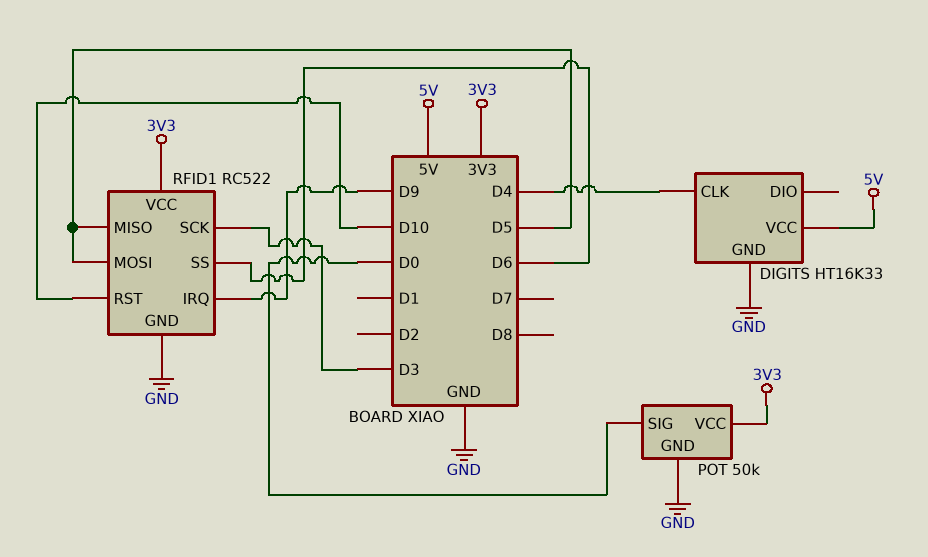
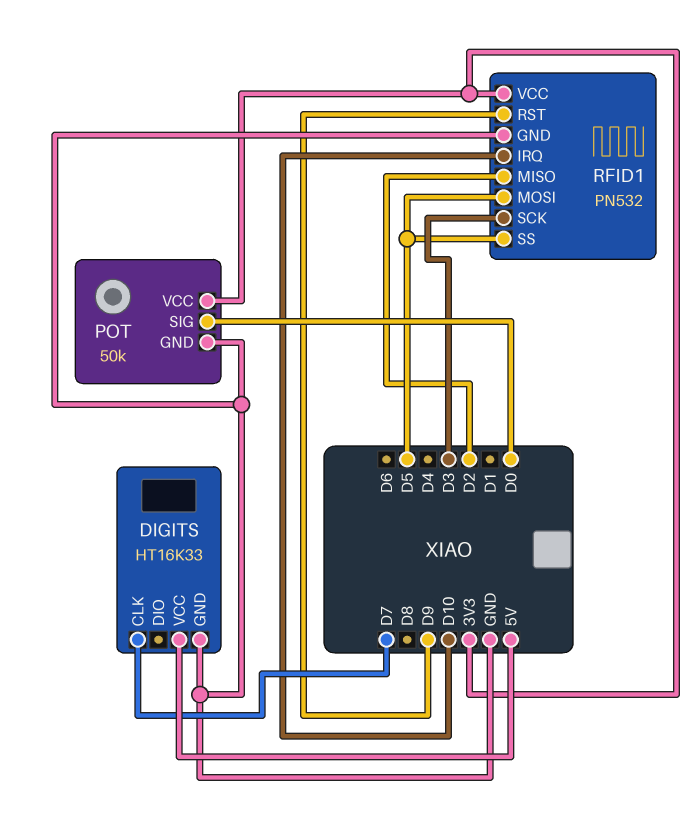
DIGITS pin CLK: D4 -> D7
RFID1: RC522 -> PN532
RFID1 pin IRQ: D9 -> D10
RFID1 pin MISO: D5 -> D2
RFID1 pin RST: D10 -> D9
RFID1 pin SS: D6 -> D5

